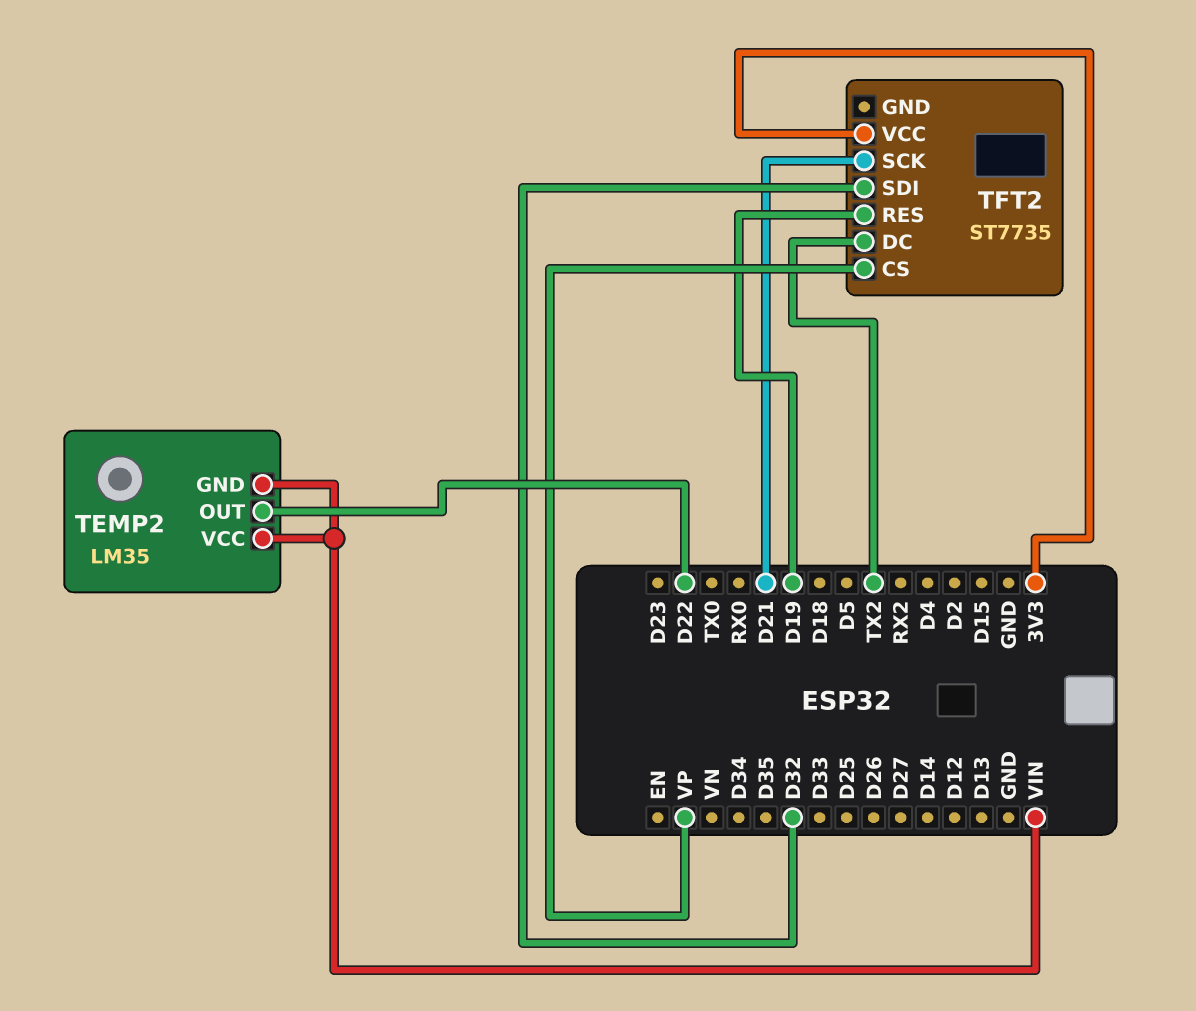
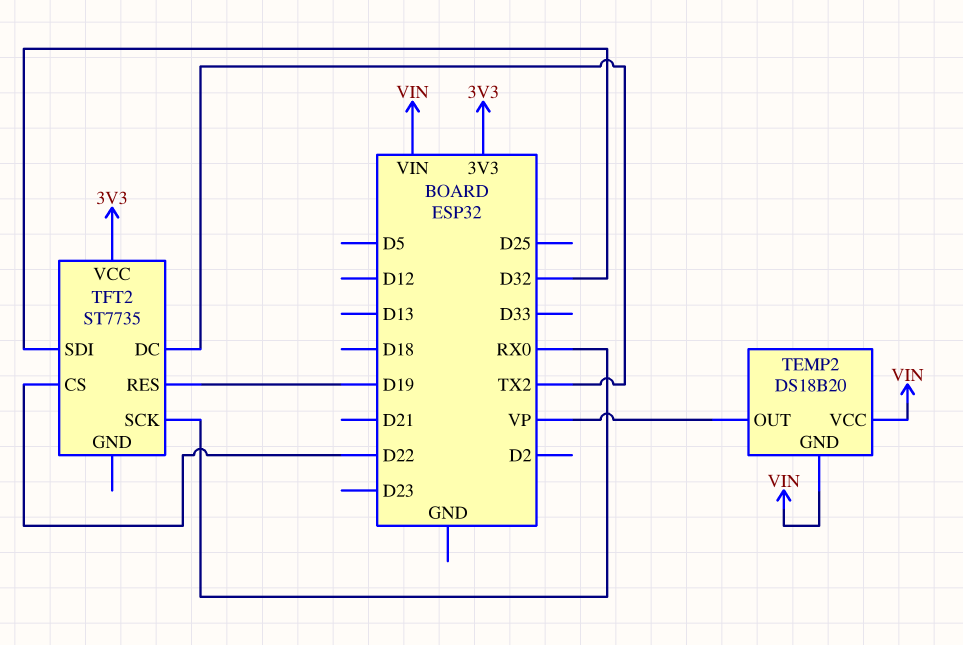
TEMP2: LM35 -> DS18B20
TEMP2 pin OUT: D22 -> VP
TFT2 pin CS: VP -> D22
TFT2 pin SCK: D21 -> RX0

